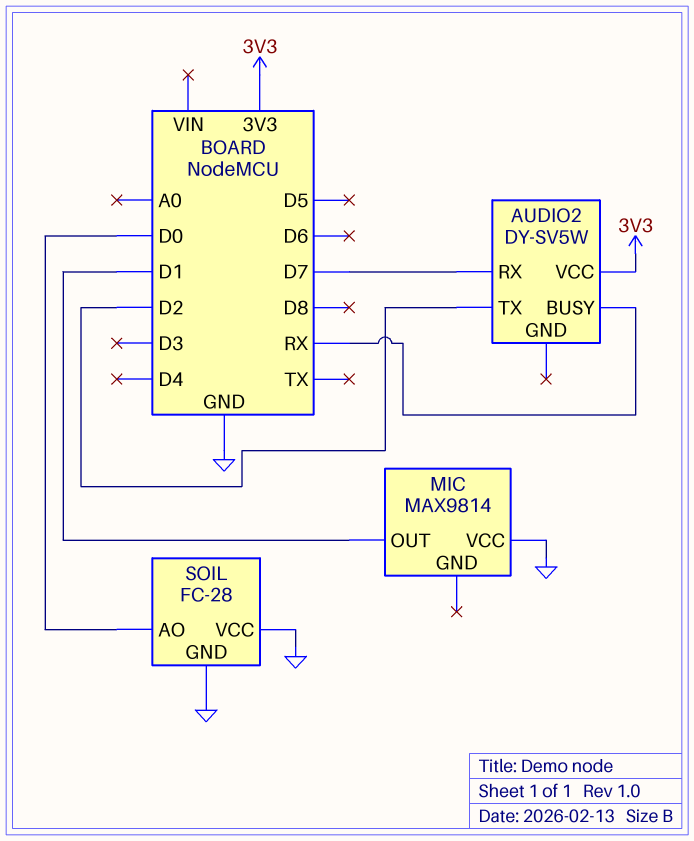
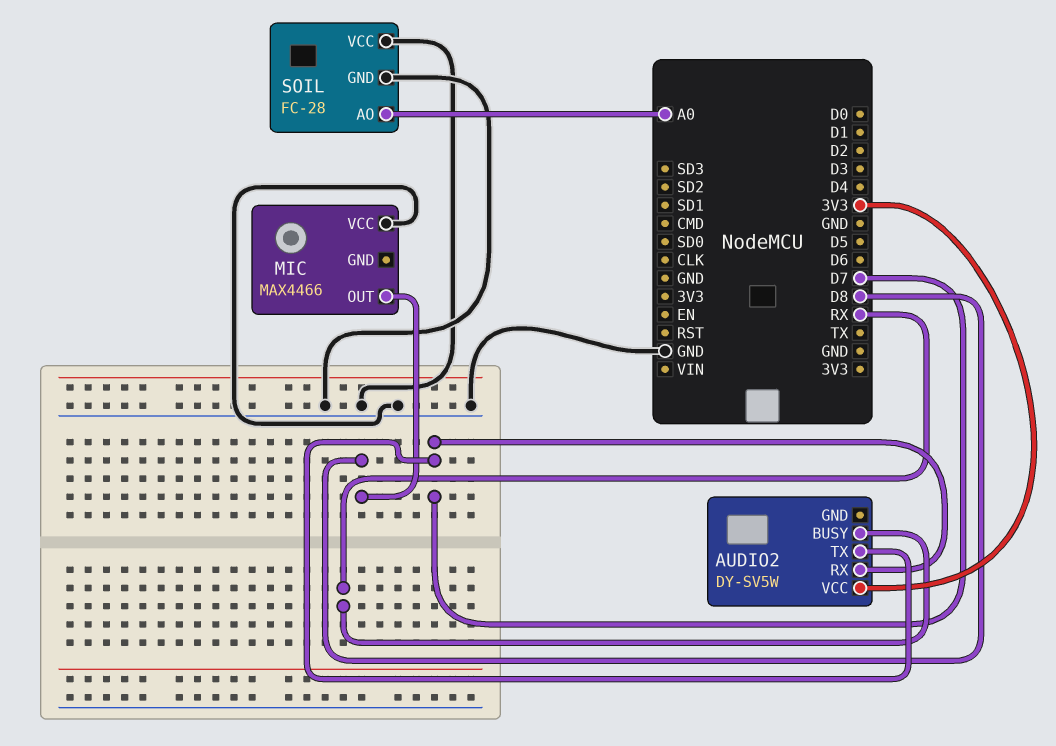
AUDIO2 pin TX: D2 -> D7
MIC: MAX9814 -> MAX4466
MIC pin OUT: D1 -> D8
SOIL pin AO: D0 -> A0

